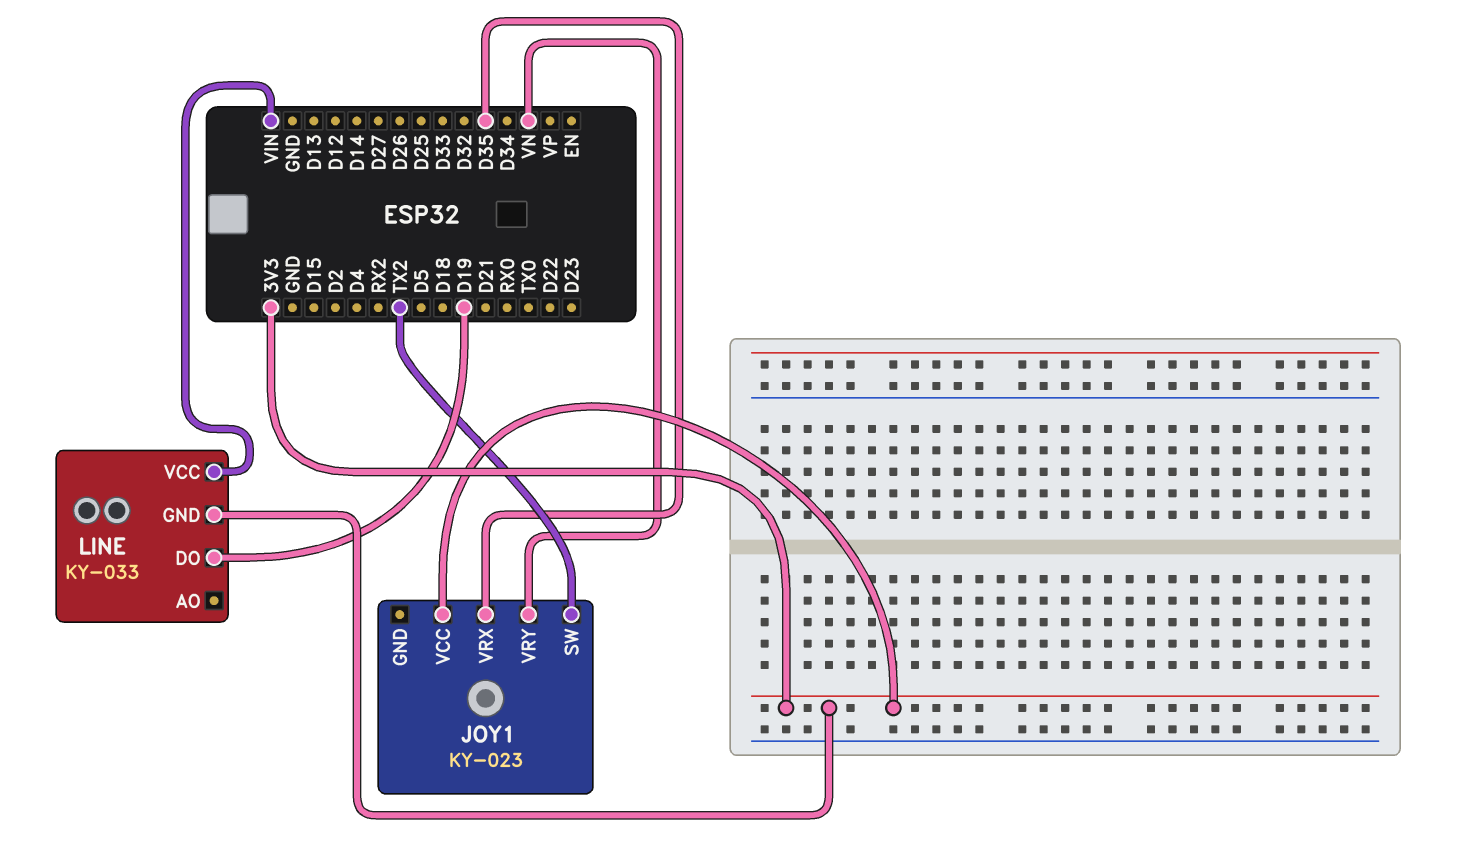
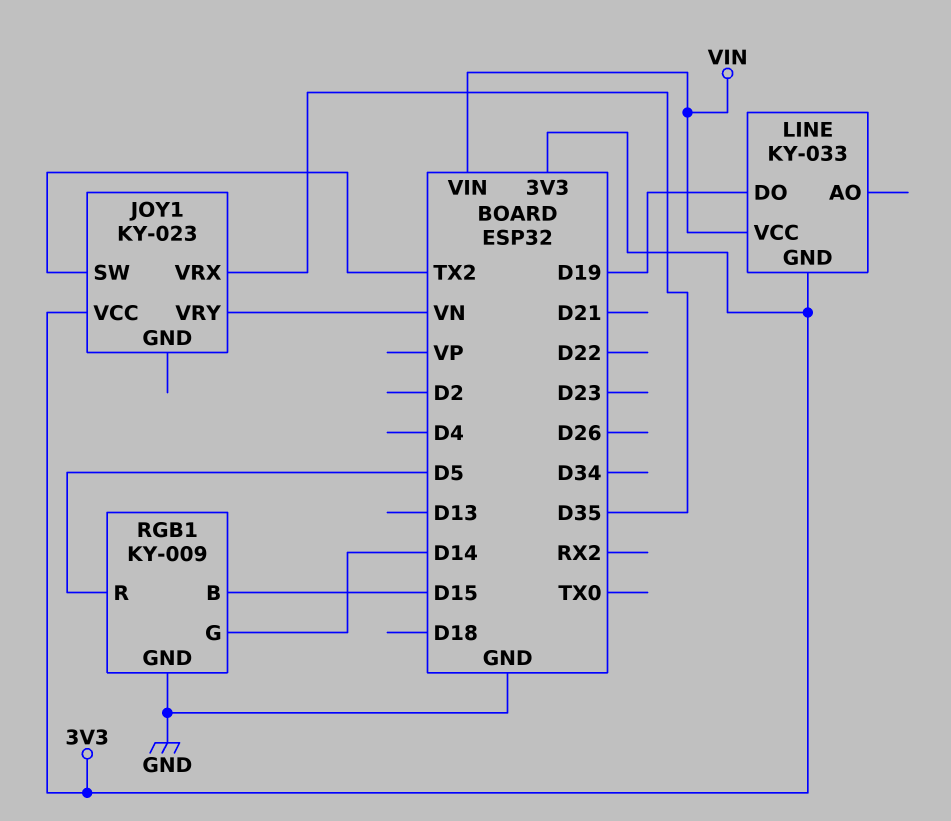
RGB1: none -> KY-009
RGB1 pin B: none -> D15
RGB1 pin G: none -> D14
RGB1 pin GND: none -> GND
RGB1 pin R: none -> D5

